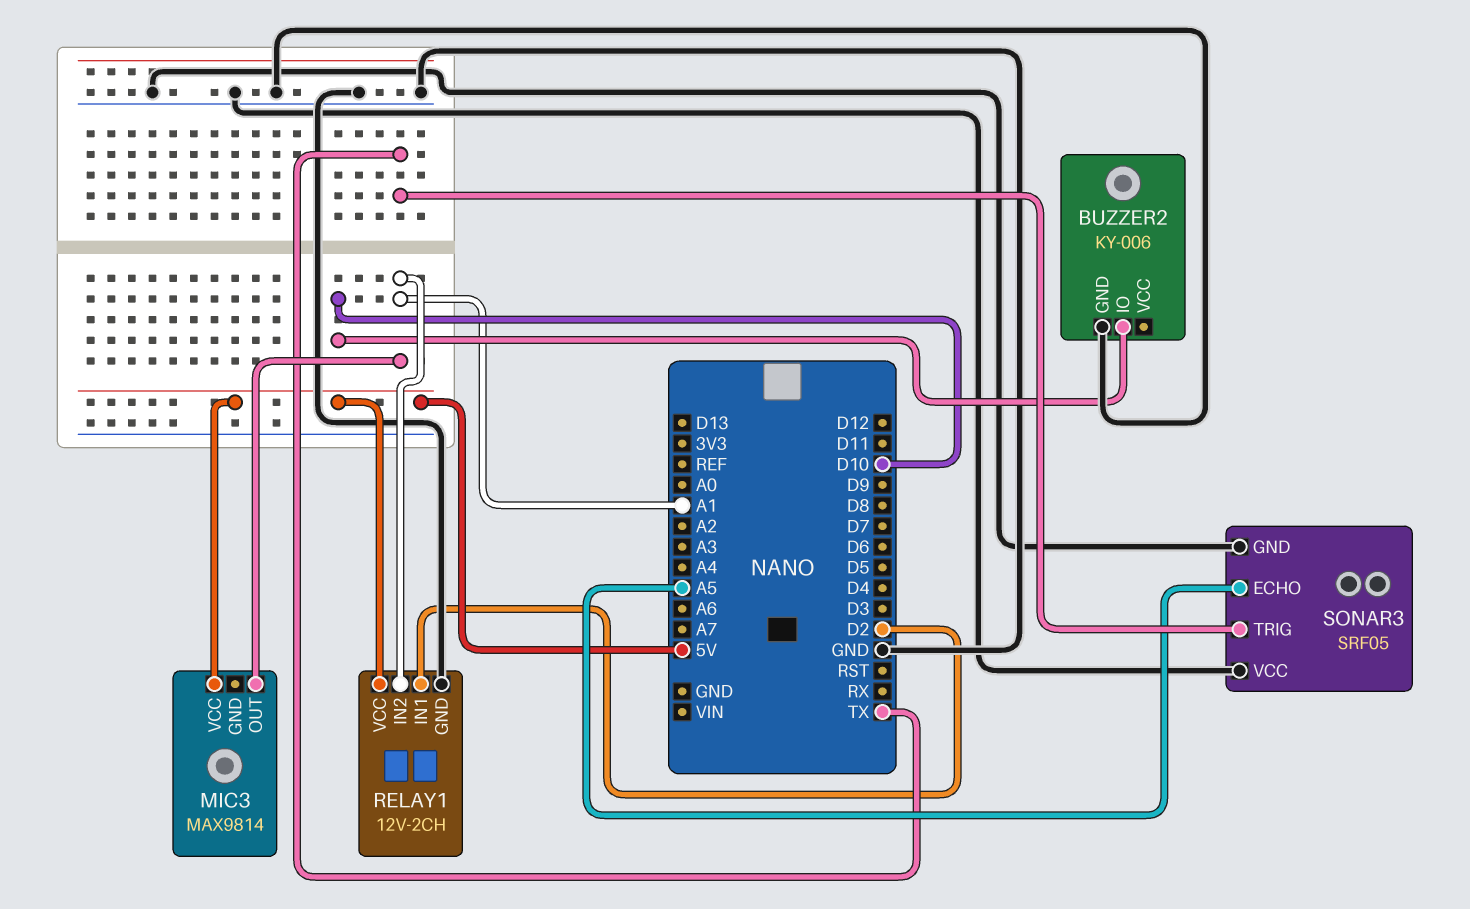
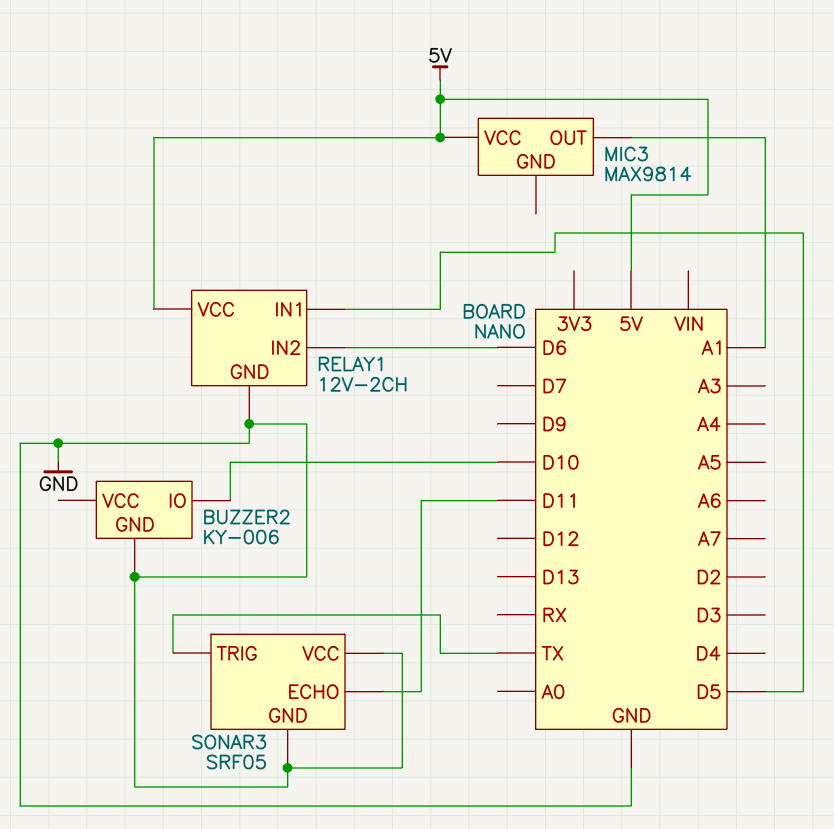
RELAY1 pin IN1: D2 -> D5
RELAY1 pin IN2: A1 -> D6
SONAR3 pin ECHO: A5 -> D11

